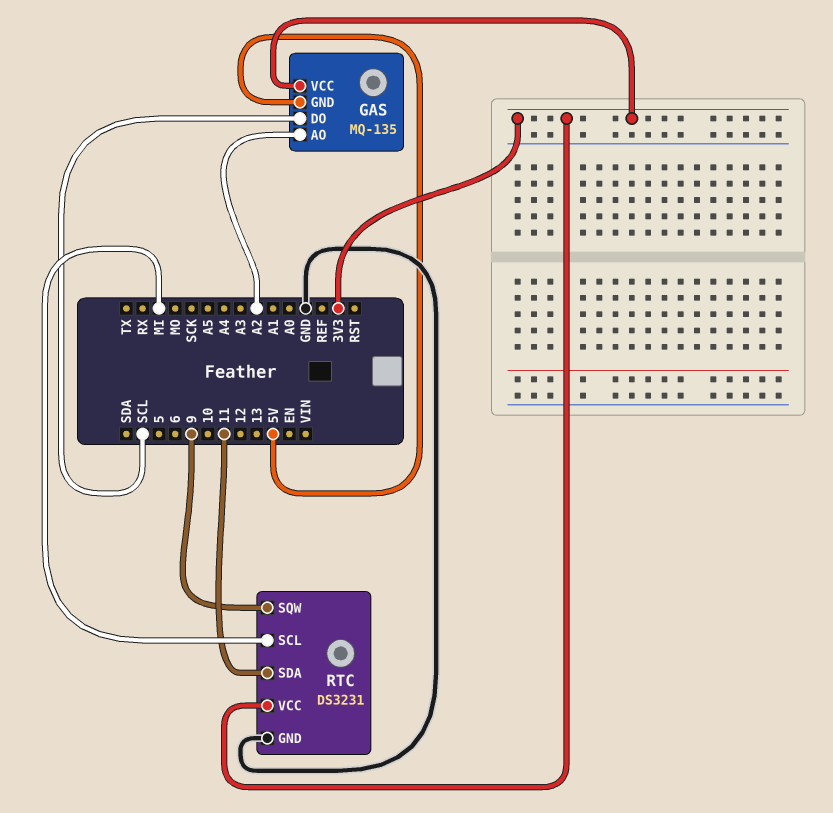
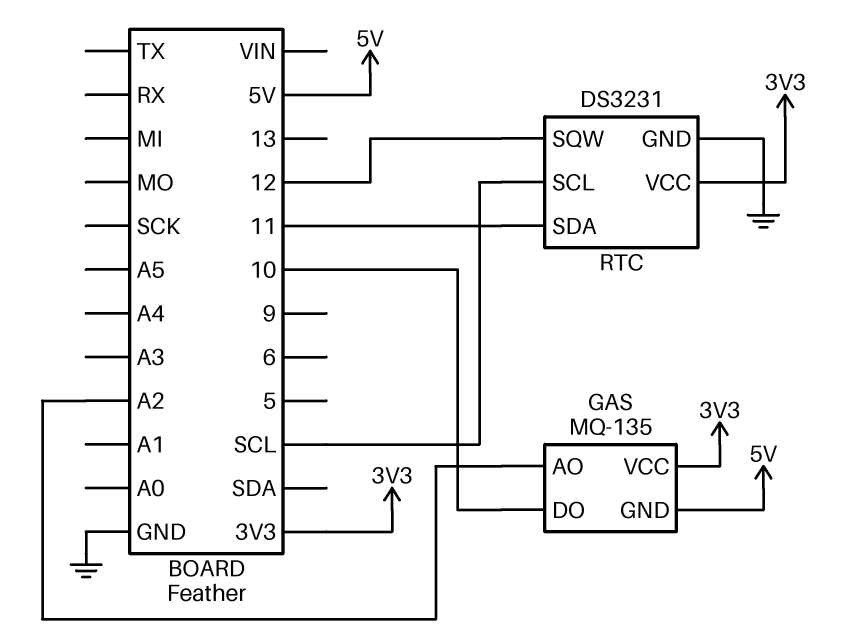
GAS pin DO: SCL -> 10
RTC pin SCL: MI -> SCL
RTC pin SQW: 9 -> 12

